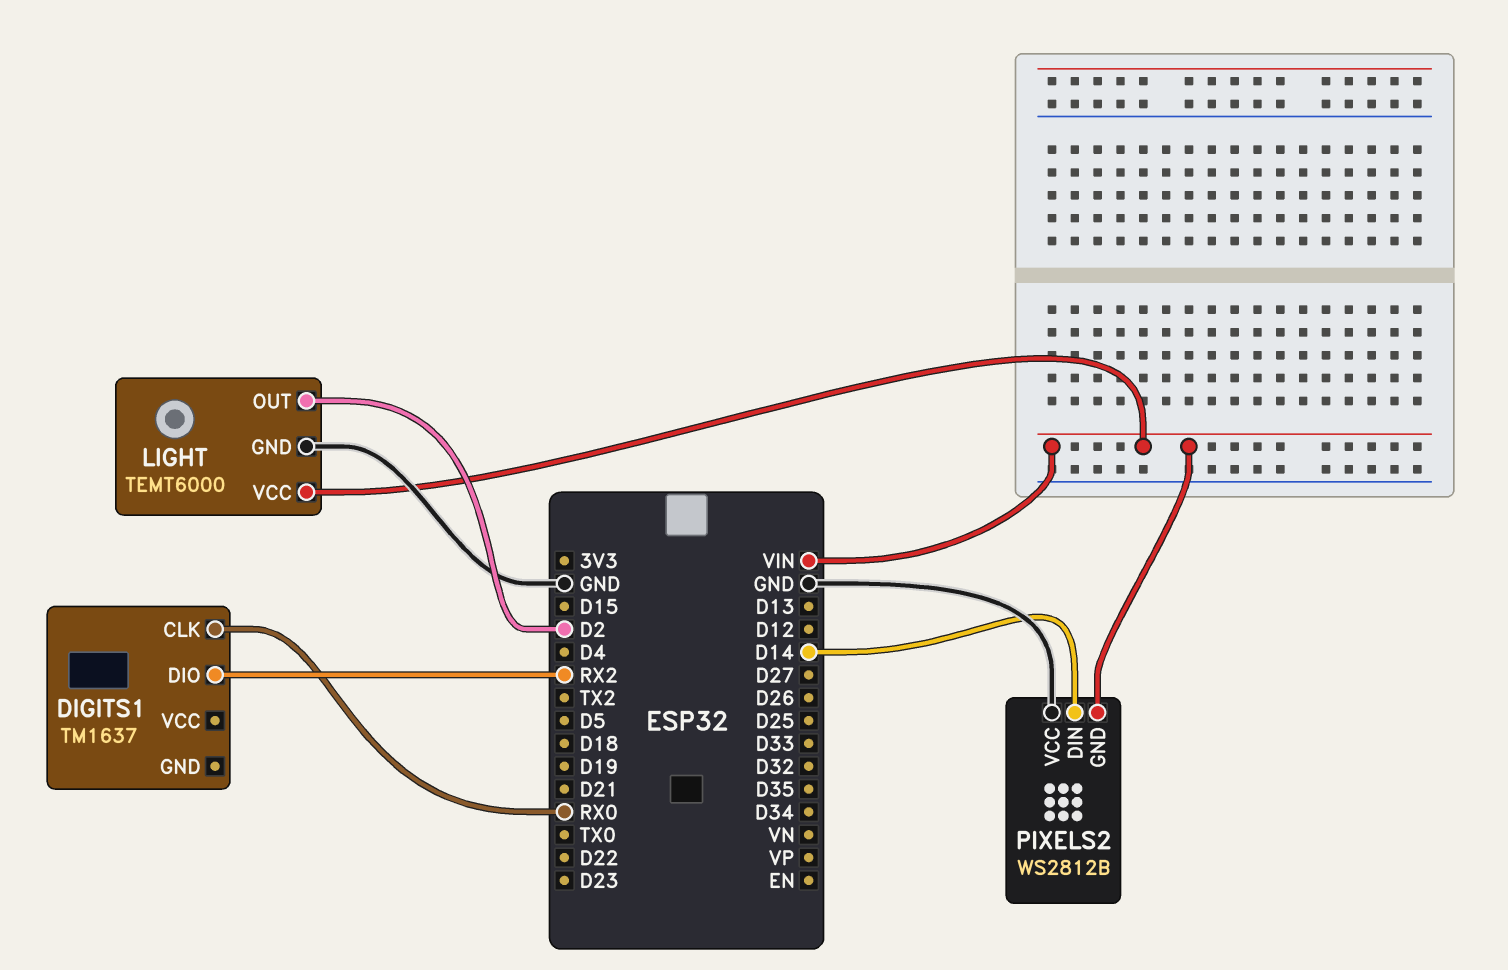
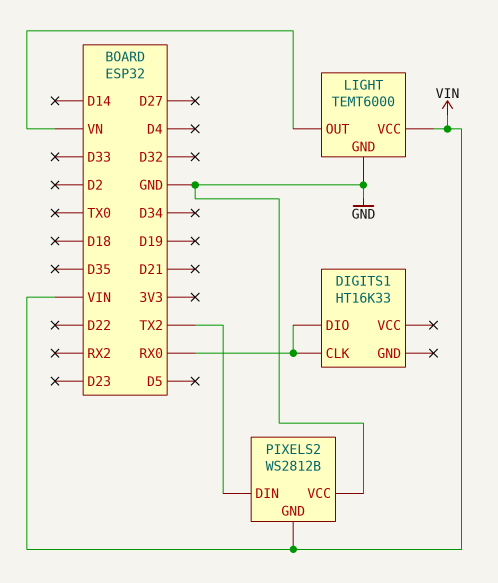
DIGITS1: TM1637 -> HT16K33
DIGITS1 pin DIO: RX2 -> RX0
LIGHT pin OUT: D2 -> VN
PIXELS2 pin DIN: D14 -> TX2

